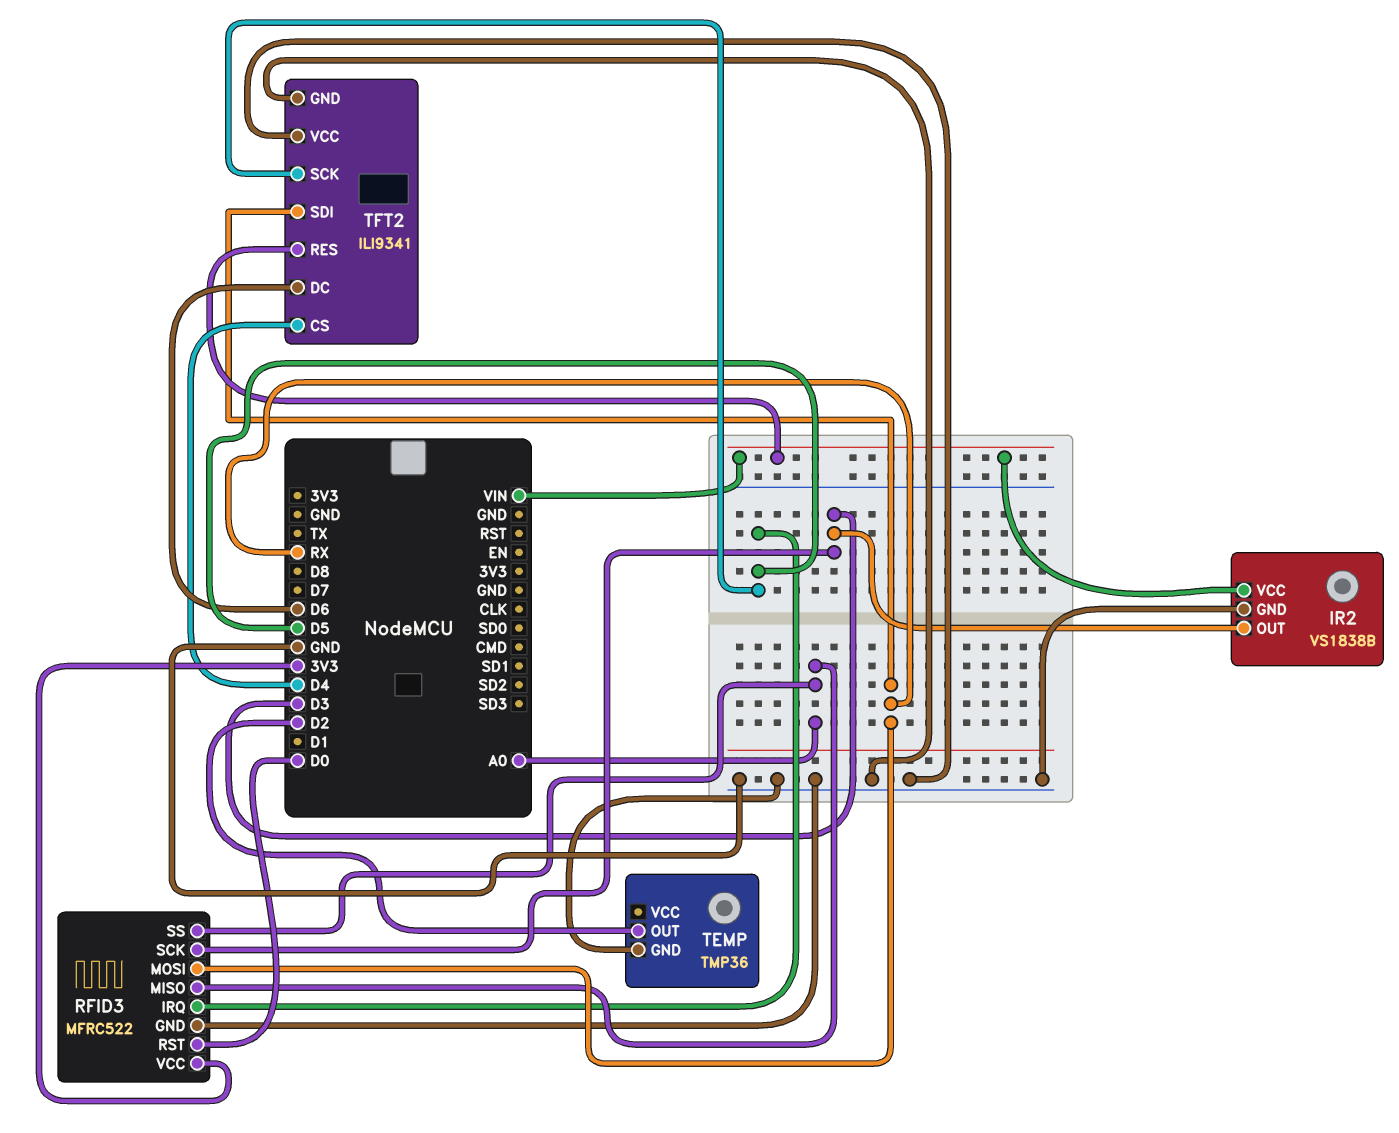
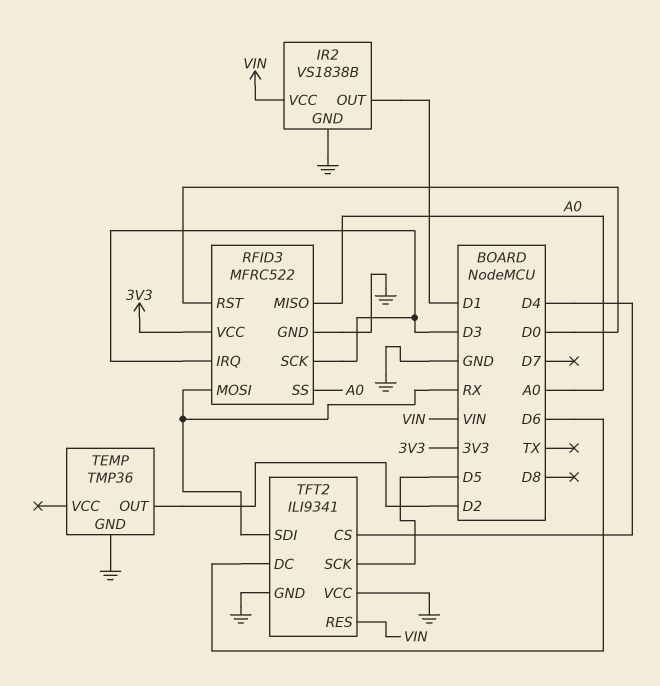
IR2 pin OUT: D3 -> D1
RFID3 pin IRQ: D5 -> D3

